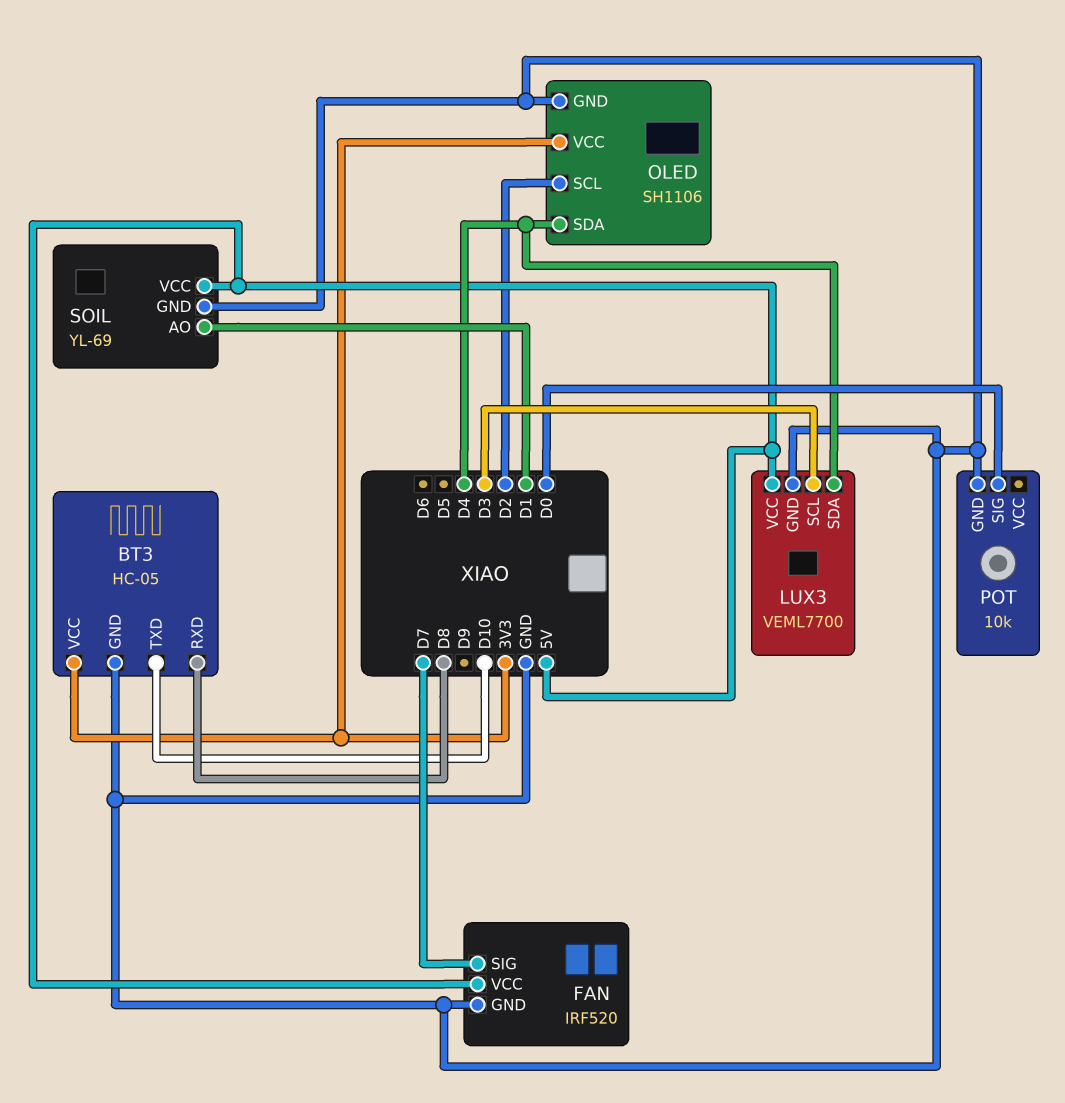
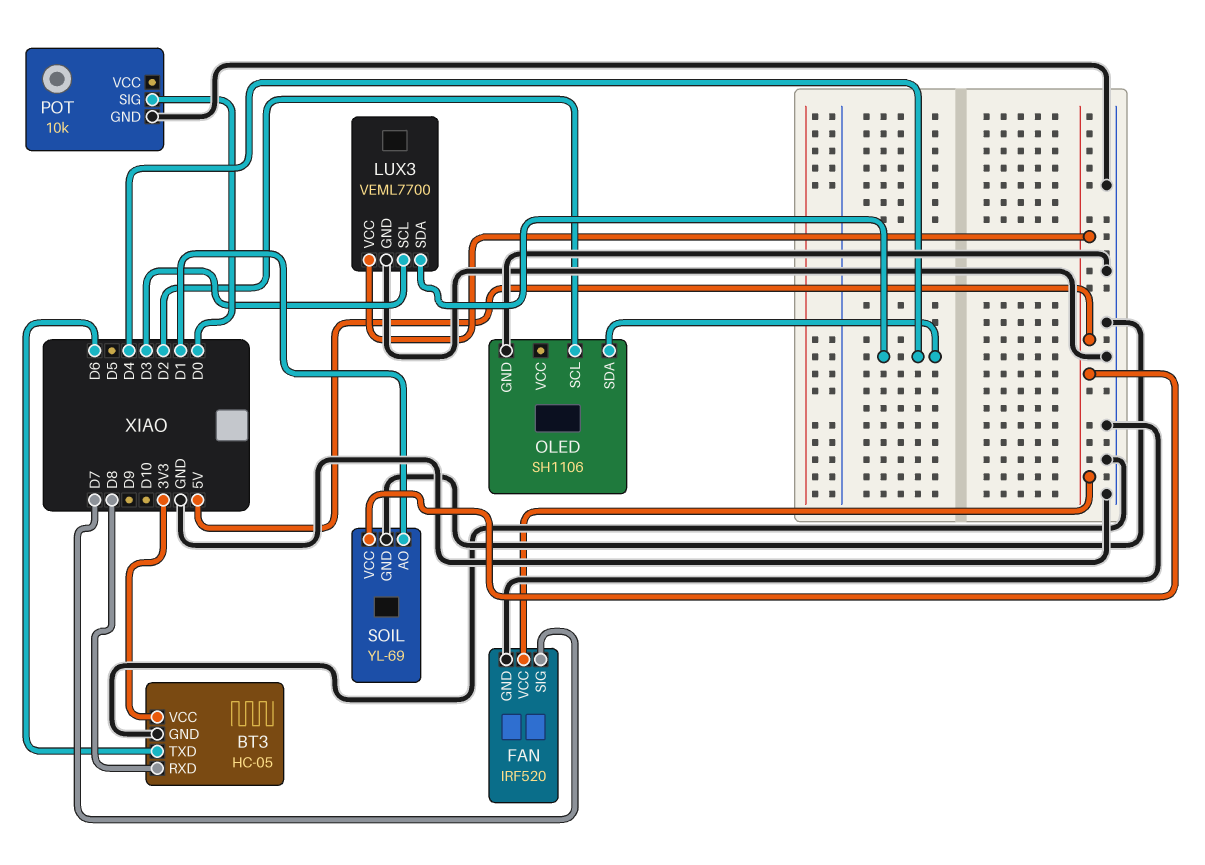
BT3 pin TXD: D10 -> D6
OLED pin VCC: 3V3 -> none

